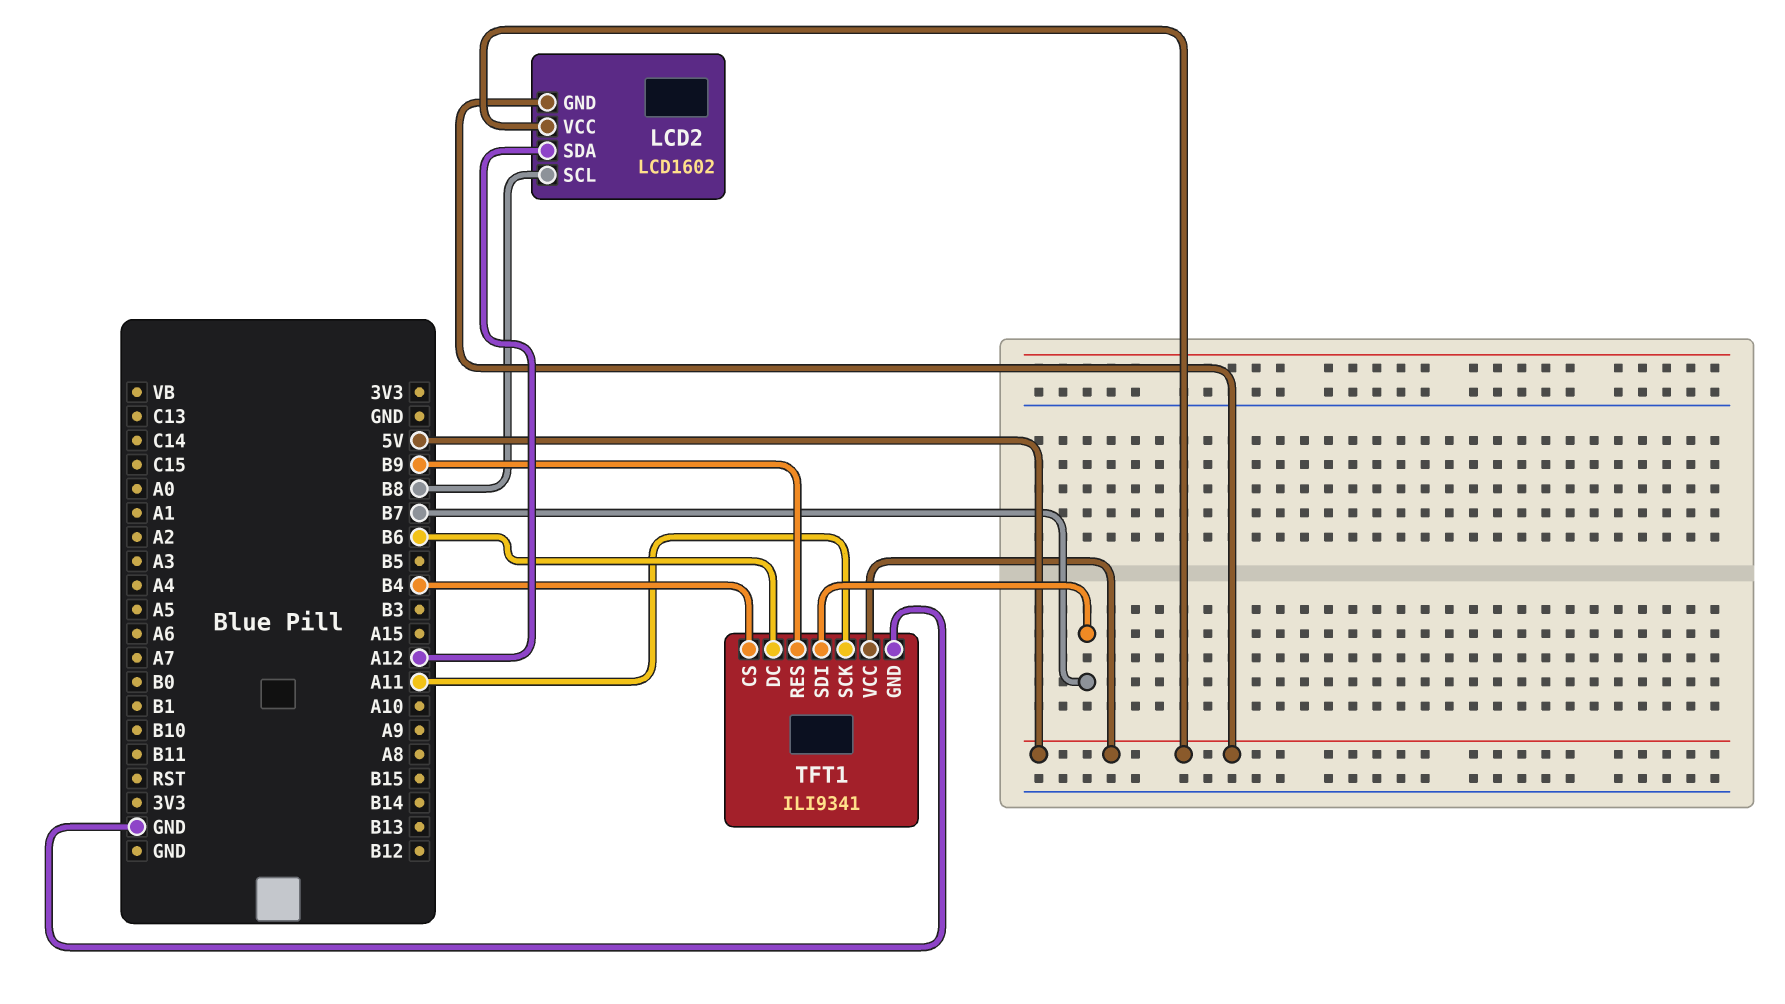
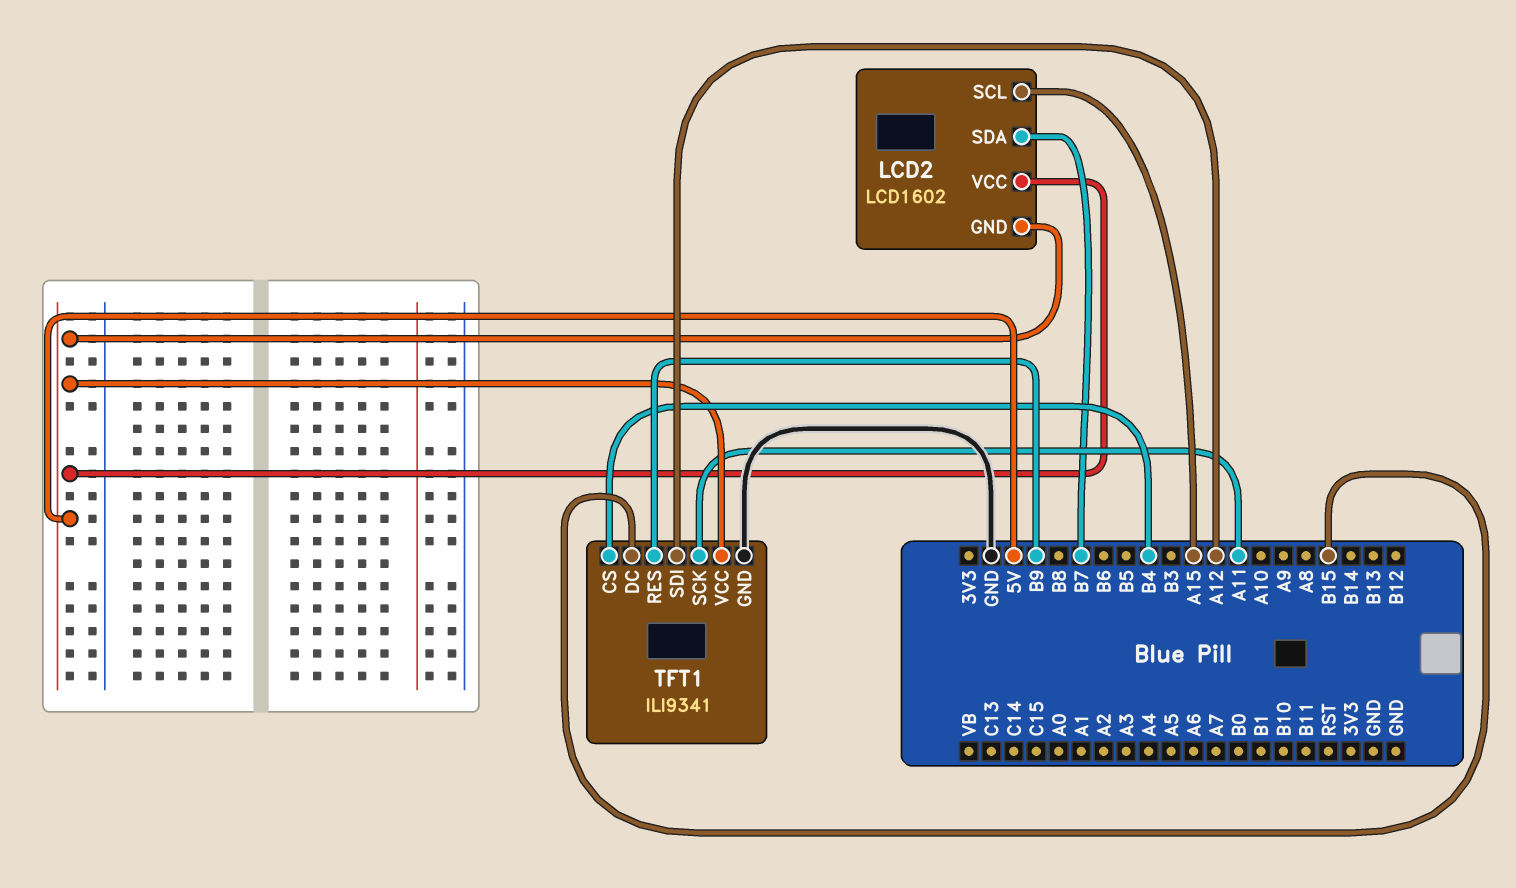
LCD2 pin SCL: B8 -> A15
LCD2 pin SDA: A12 -> B7
TFT1 pin DC: B6 -> B15
TFT1 pin SDI: B7 -> A12

